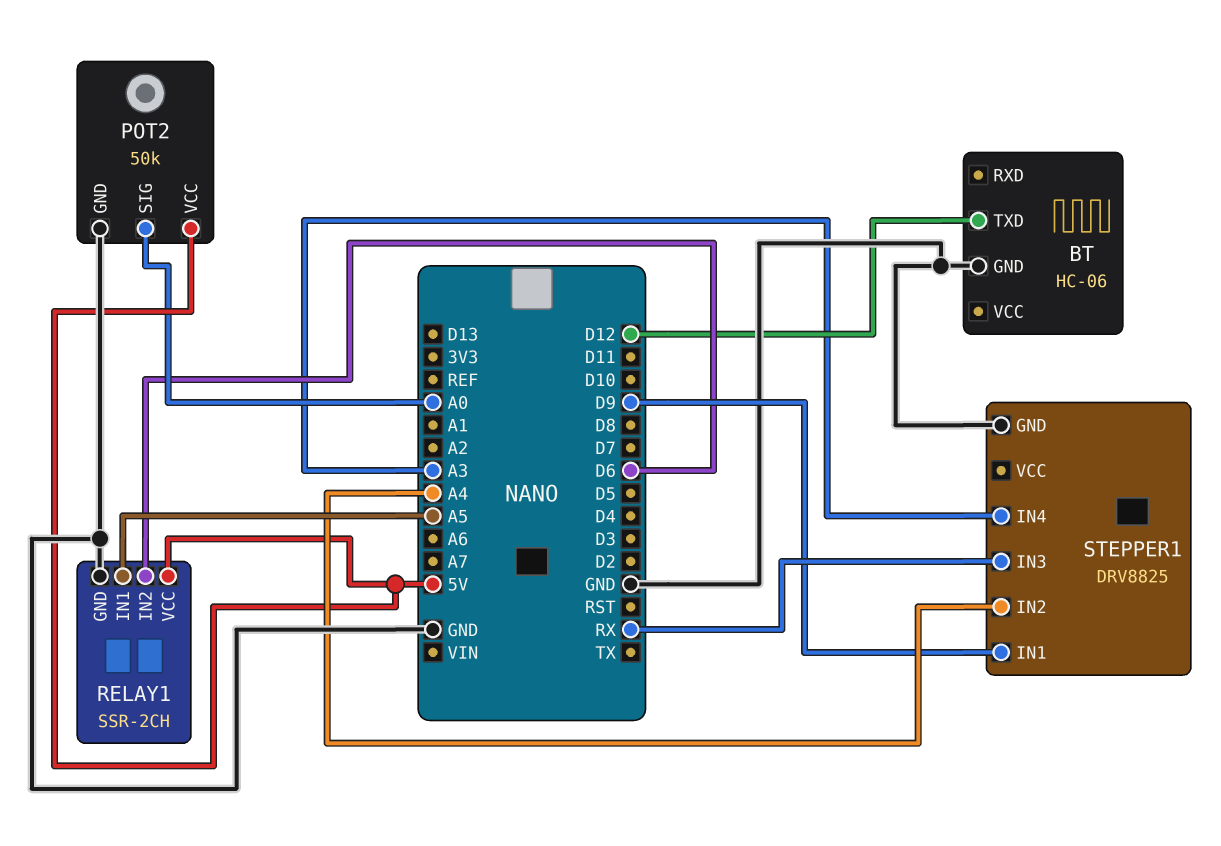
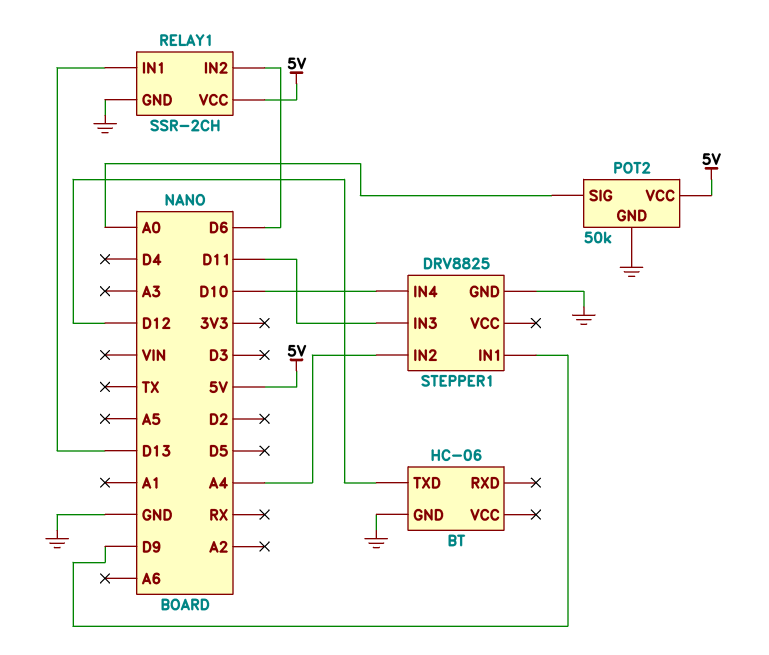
RELAY1 pin IN1: A5 -> D13
STEPPER1 pin IN3: RX -> D11
STEPPER1 pin IN4: A3 -> D10

